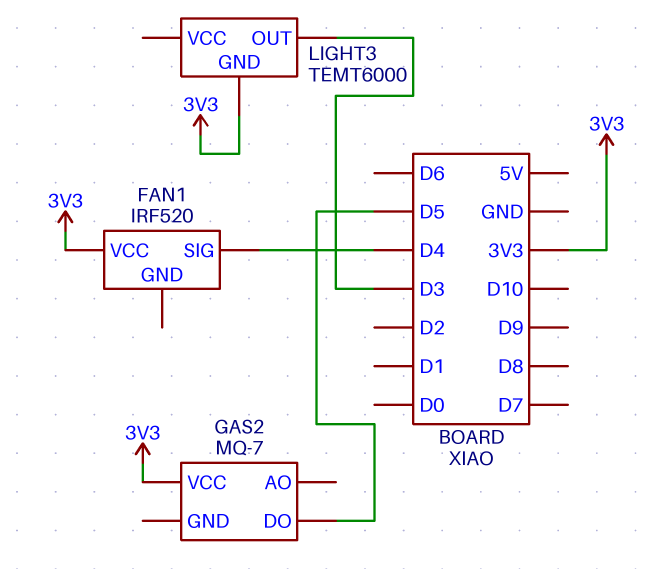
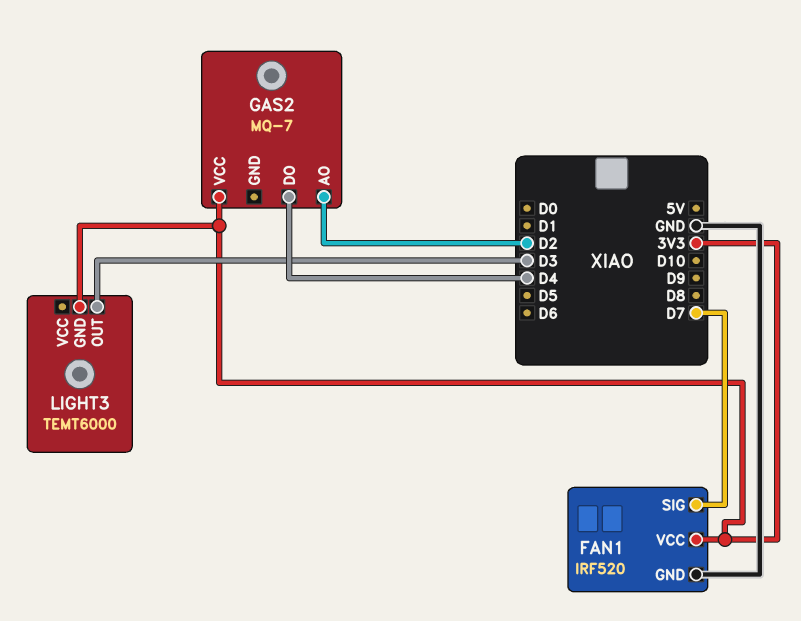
FAN1 pin GND: none -> GND
FAN1 pin SIG: D4 -> D7
GAS2 pin AO: none -> D2
GAS2 pin DO: D5 -> D4

